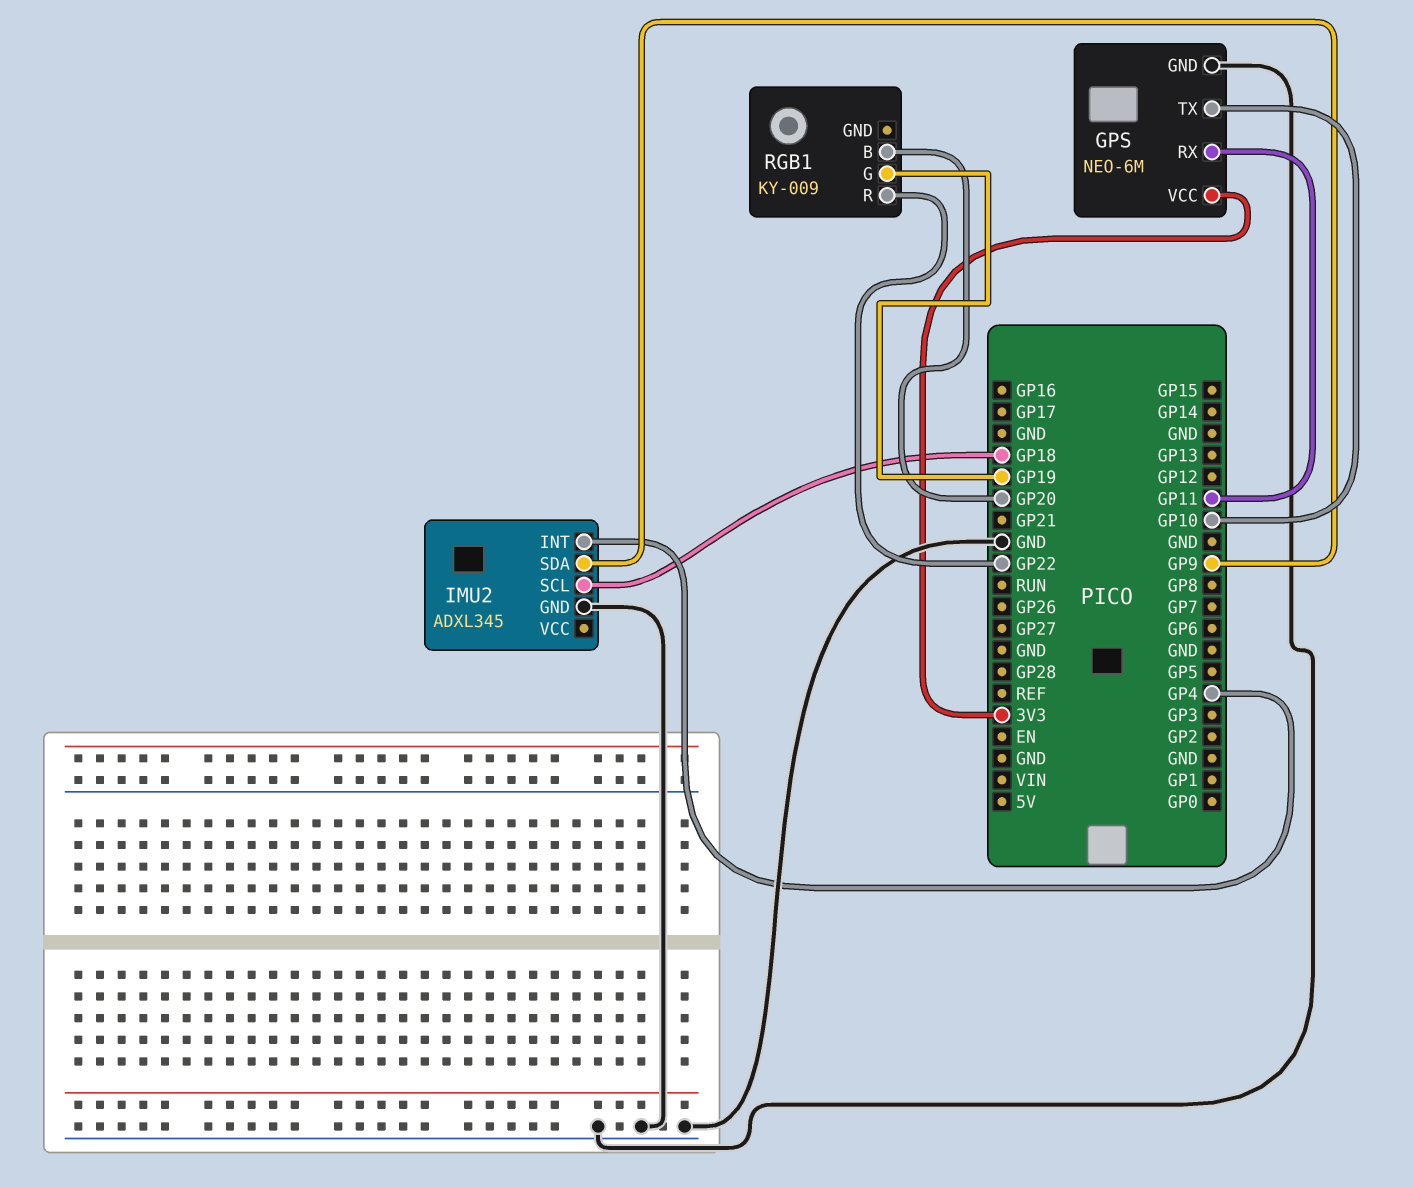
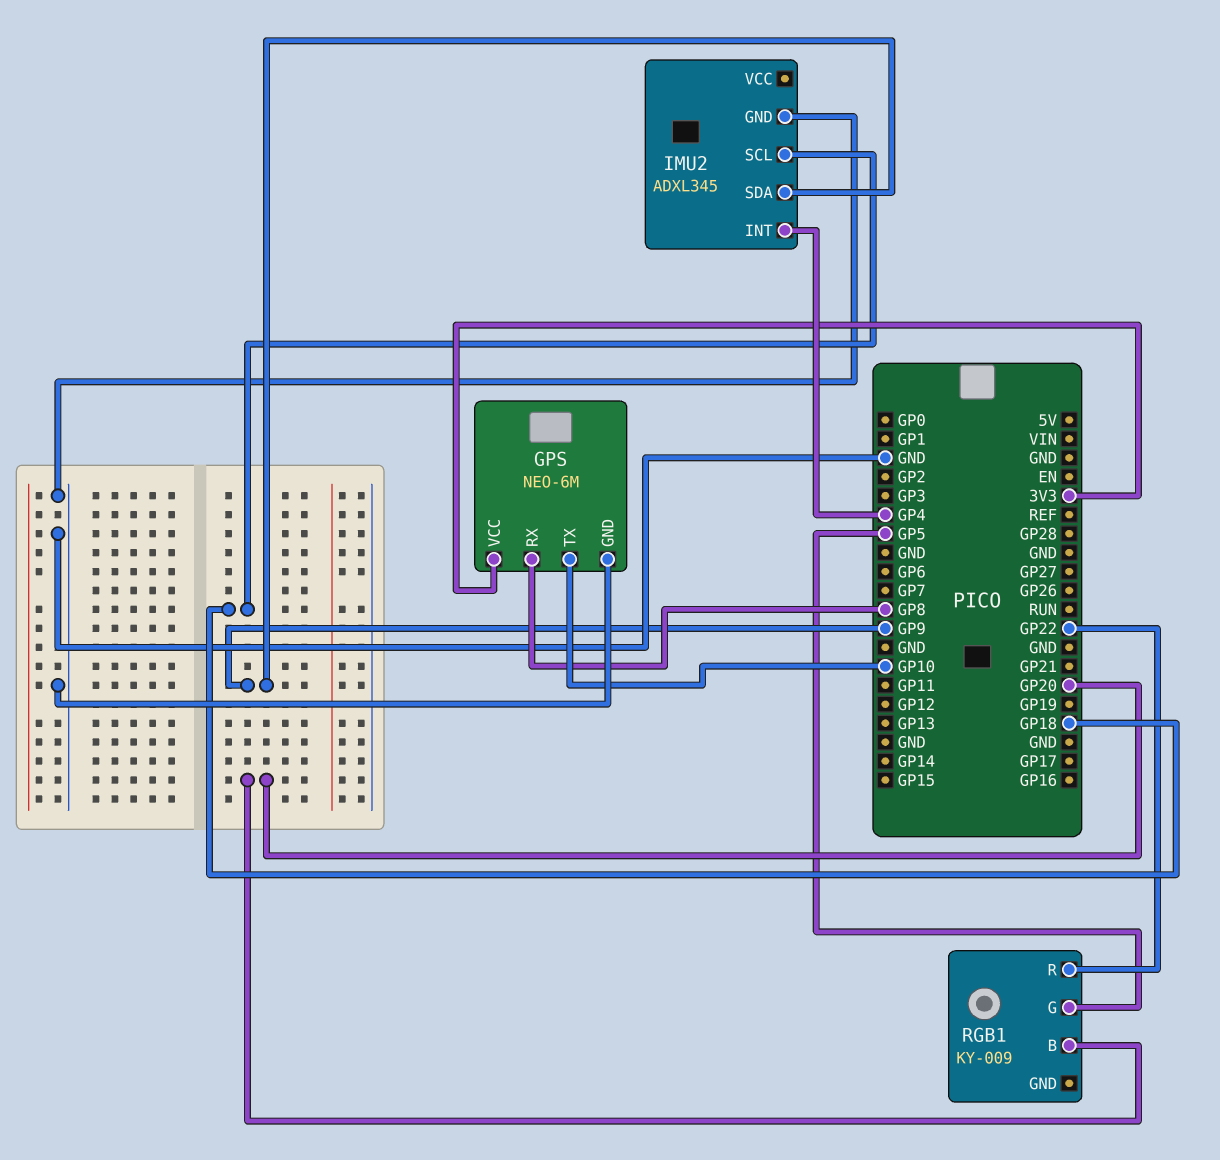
GPS pin RX: GP11 -> GP8
RGB1 pin G: GP19 -> GP5

